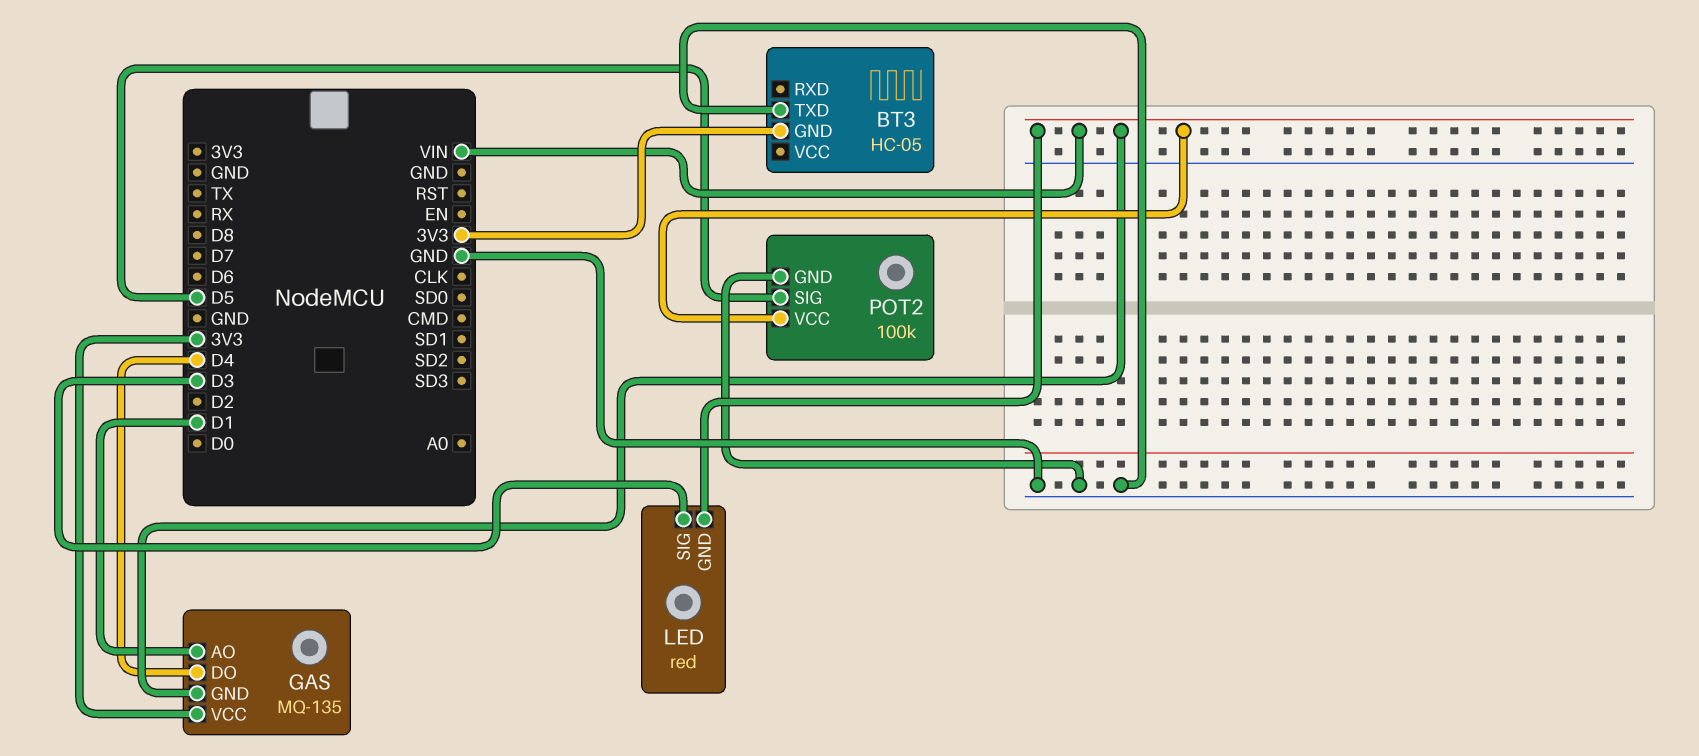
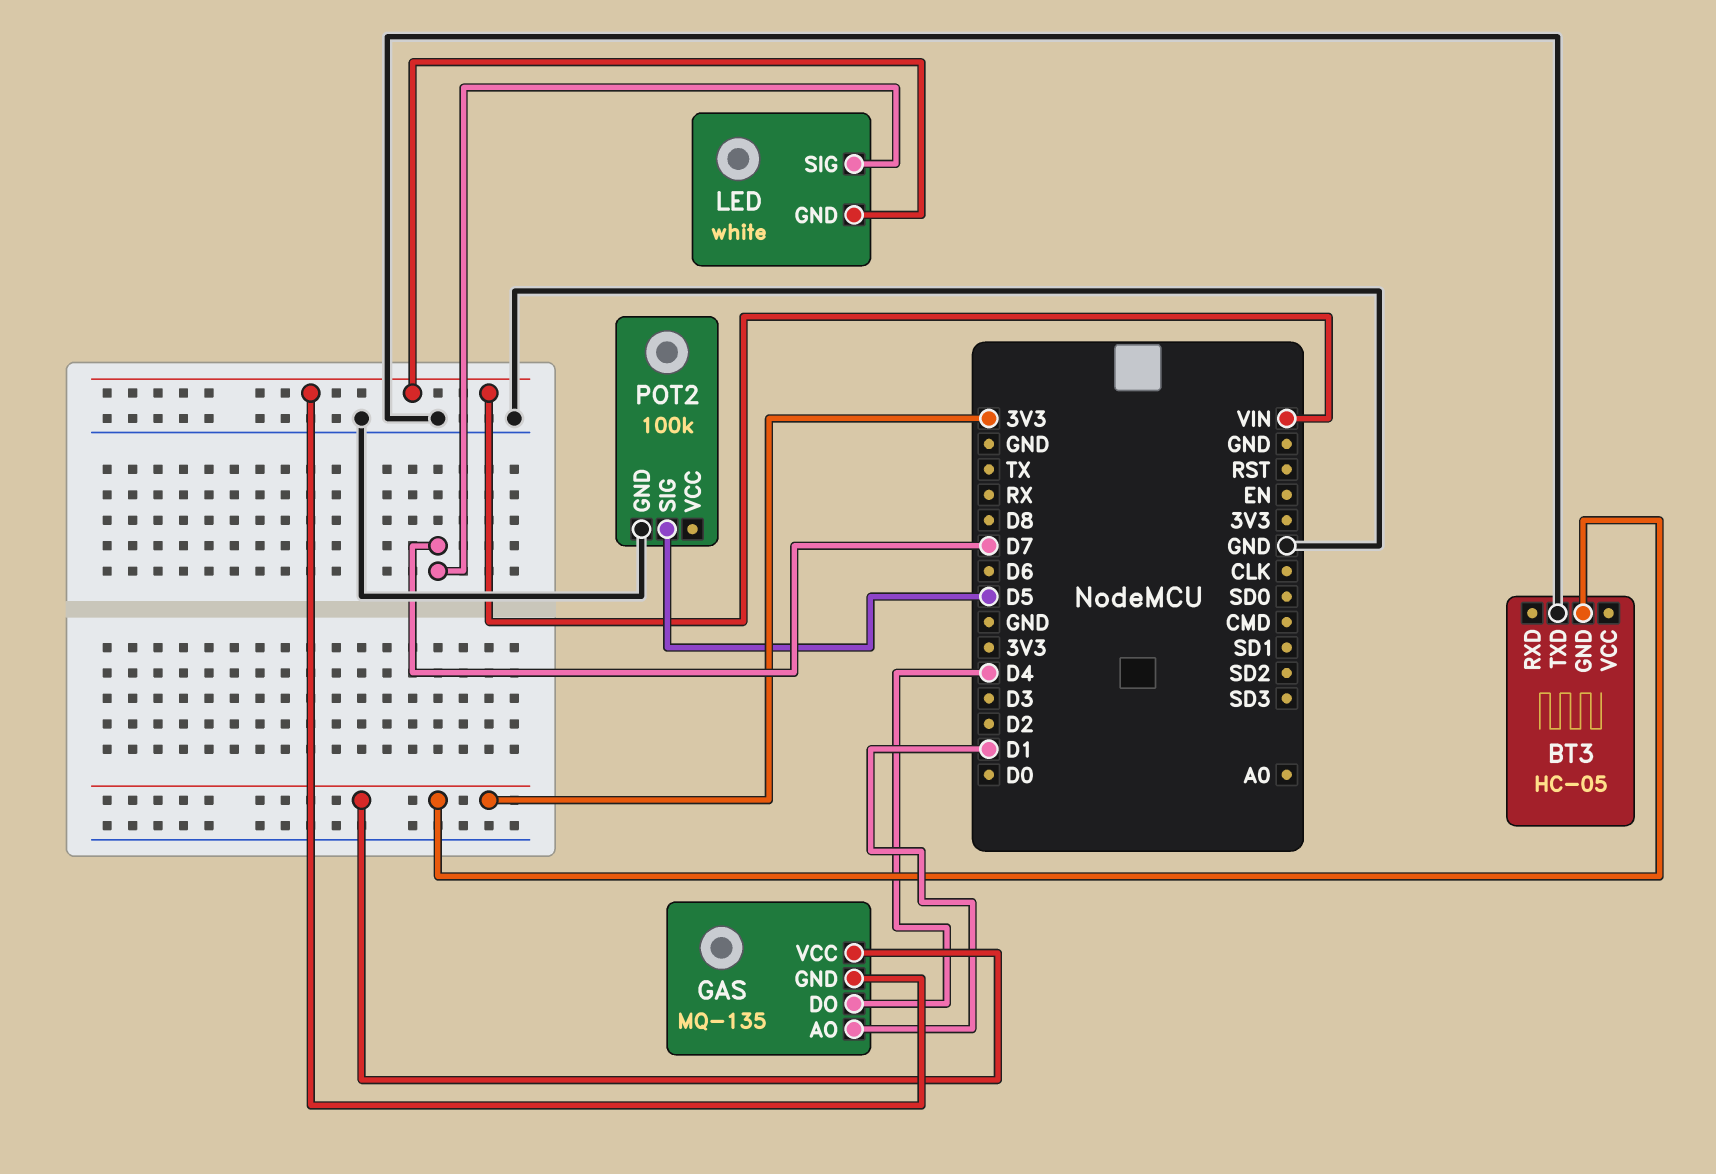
LED: red -> white
LED pin SIG: D3 -> D7
POT2 pin VCC: VIN -> none

